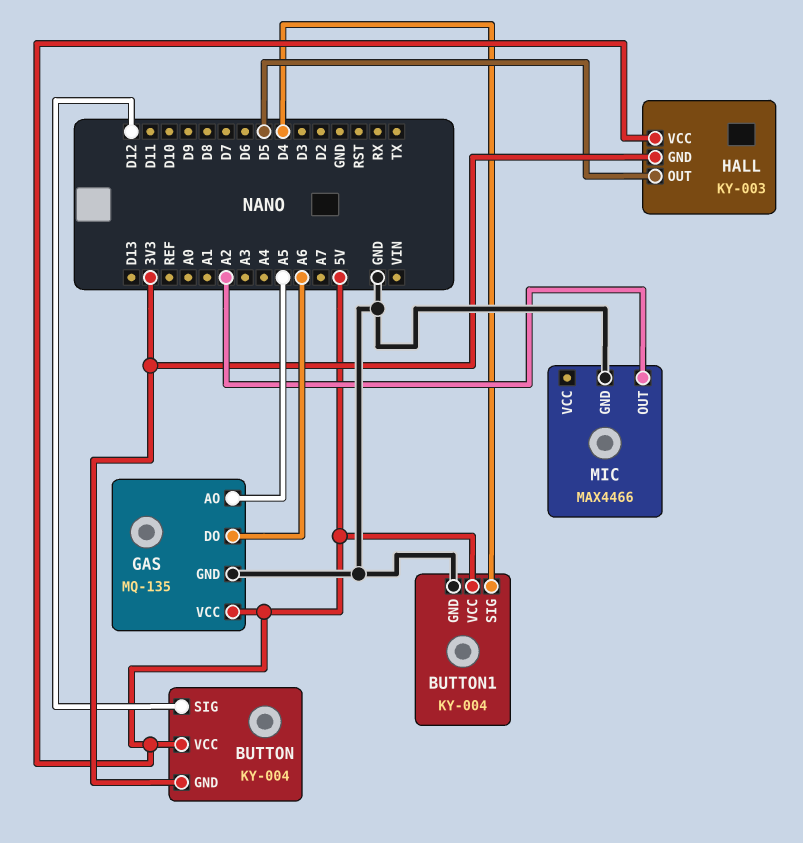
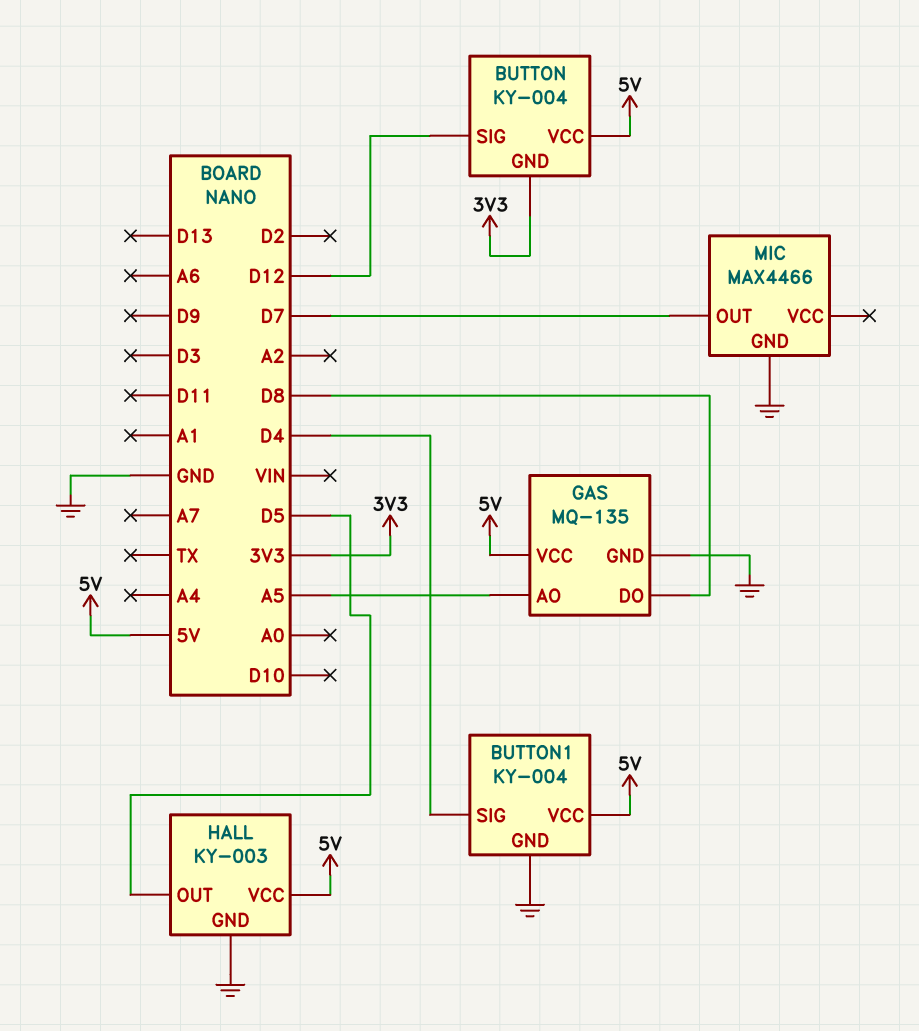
GAS pin DO: A6 -> D8
HALL pin GND: 3V3 -> GND
MIC pin OUT: A2 -> D7

